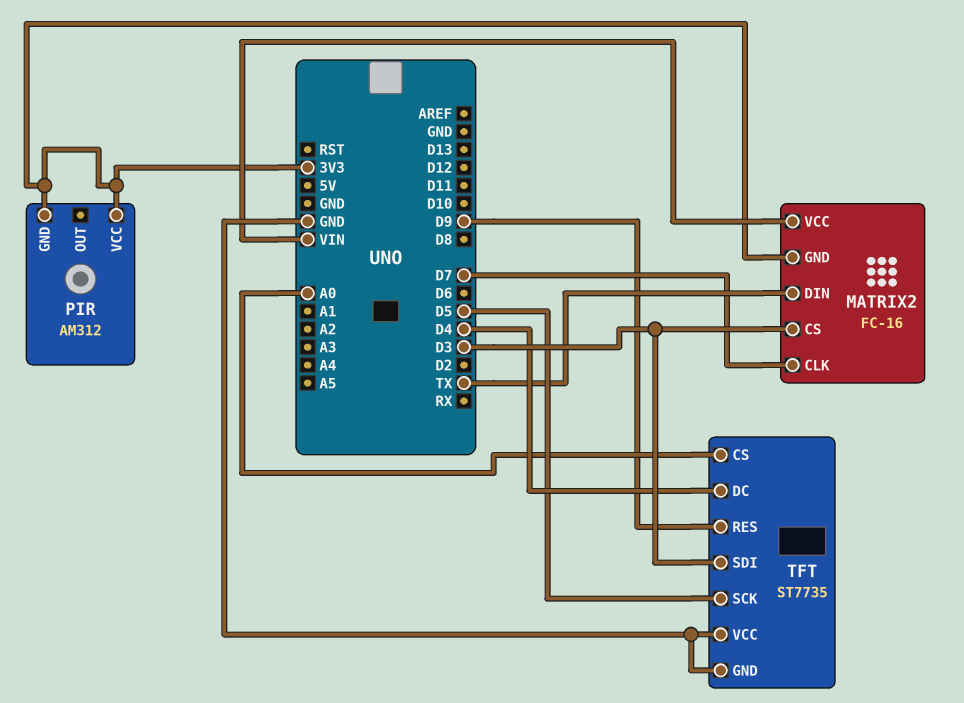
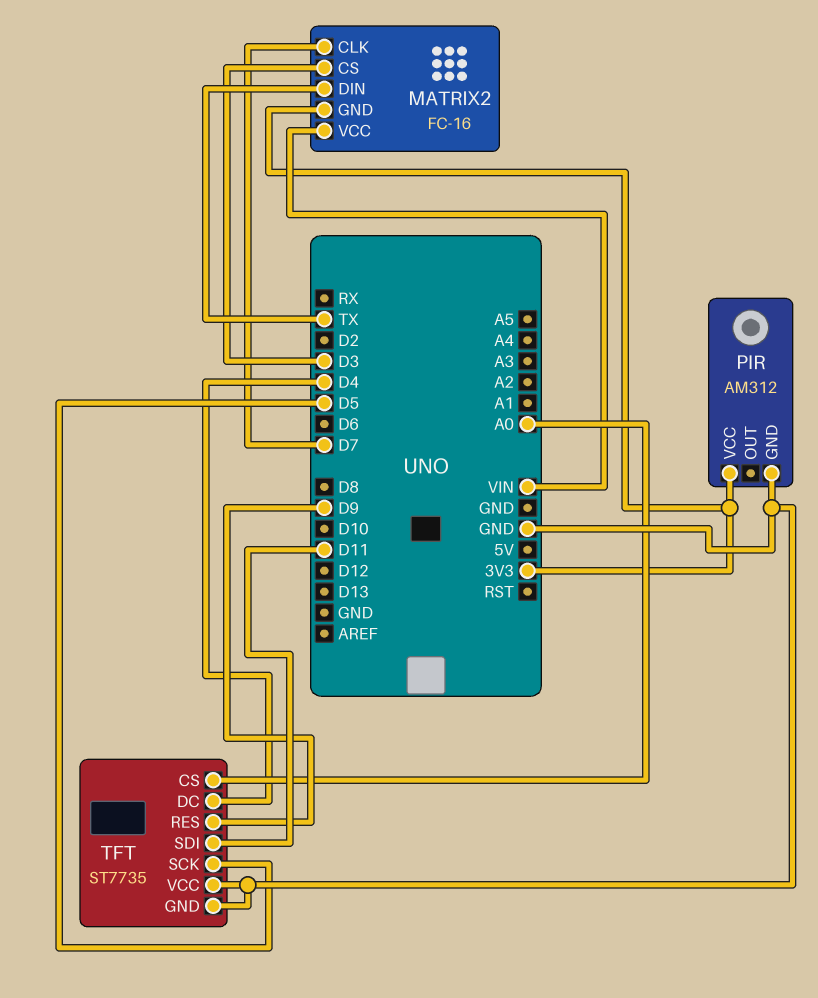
PIR pin GND: 3V3 -> GND
TFT pin SDI: D3 -> D11

